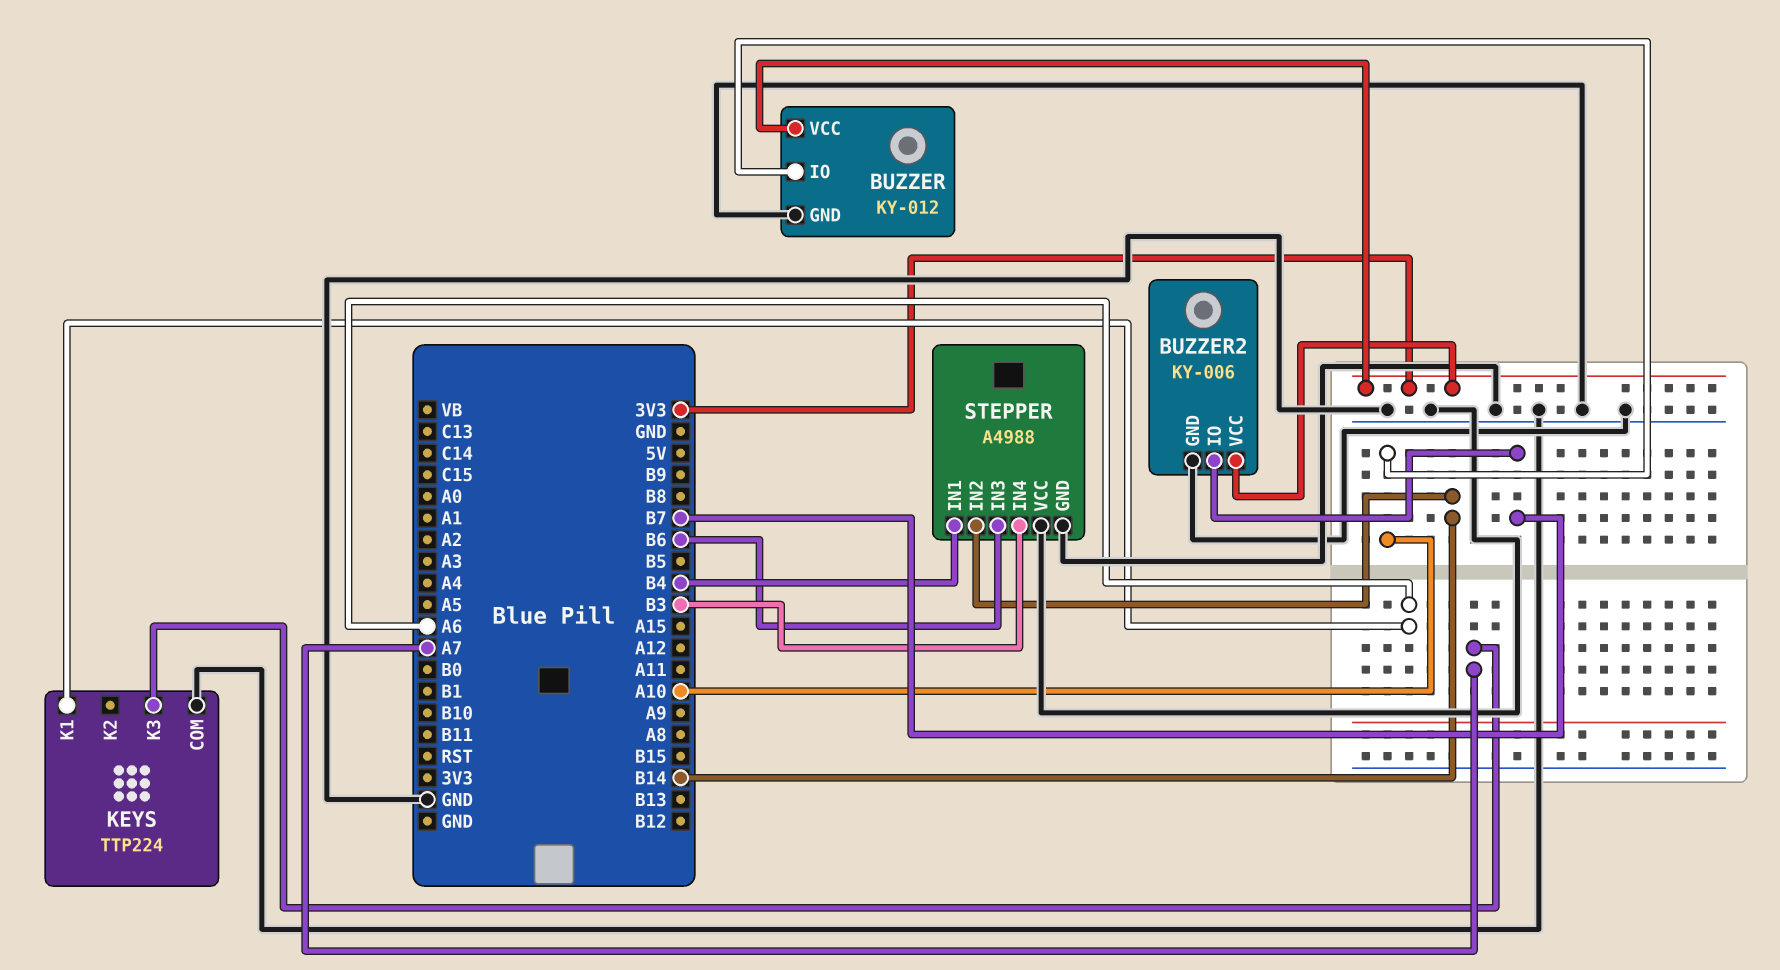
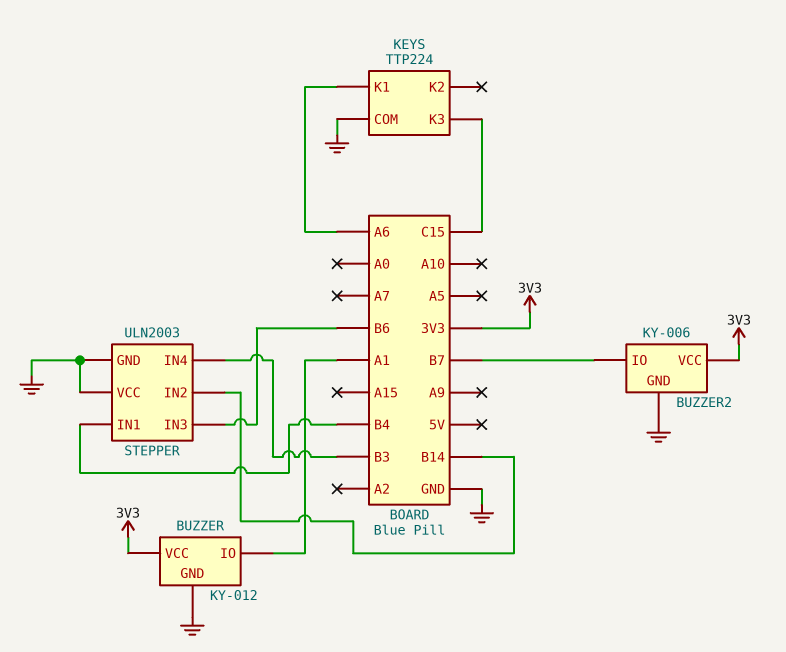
BUZZER pin IO: A10 -> A1
KEYS pin K3: A7 -> C15
STEPPER: A4988 -> ULN2003

